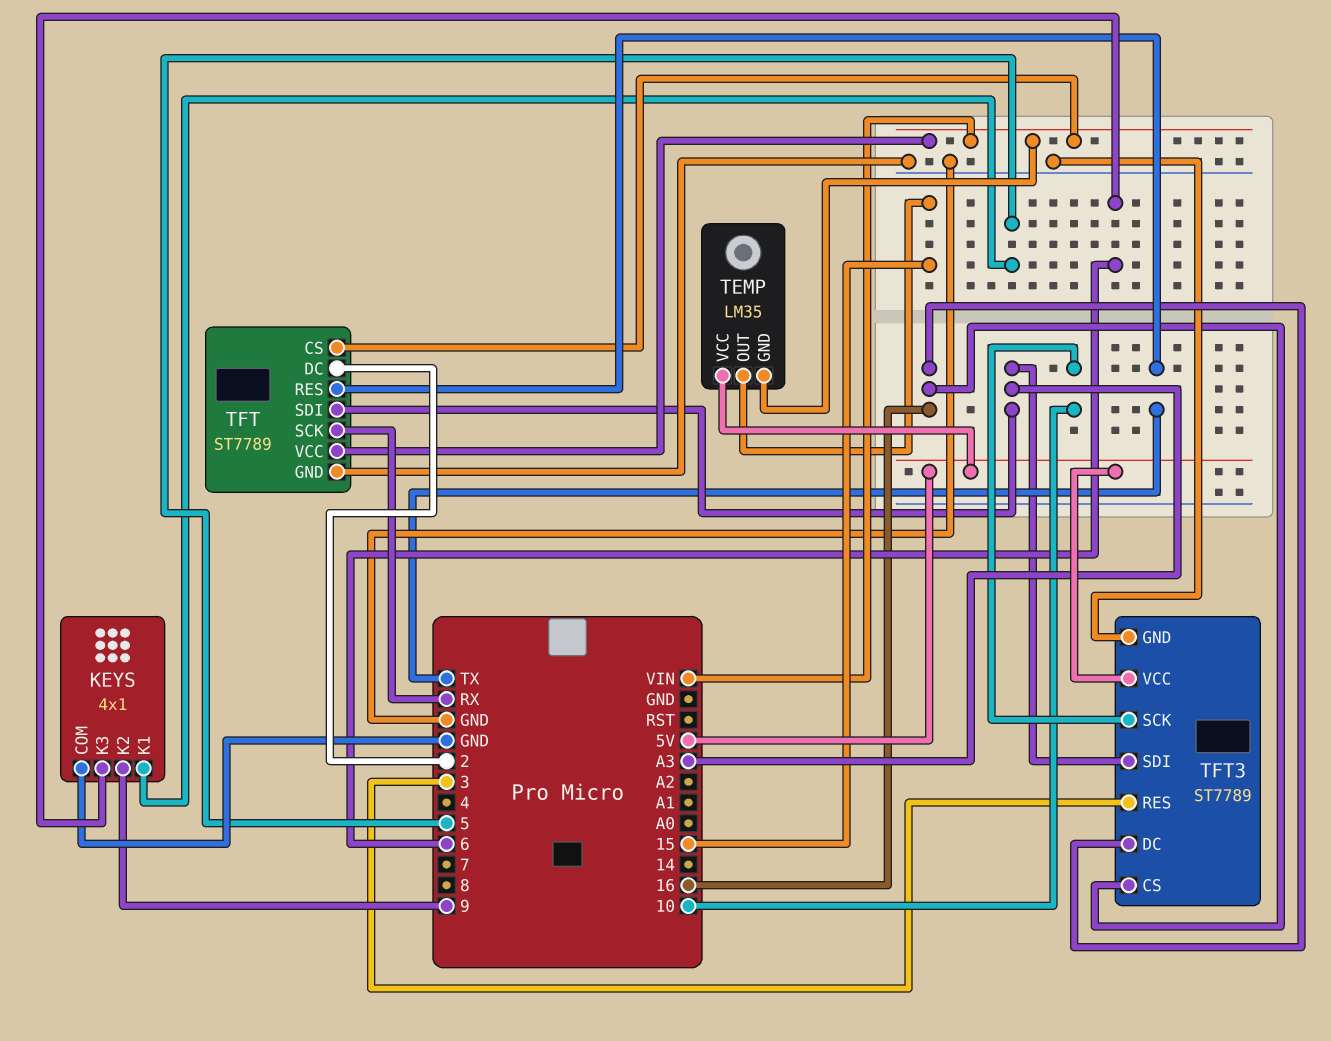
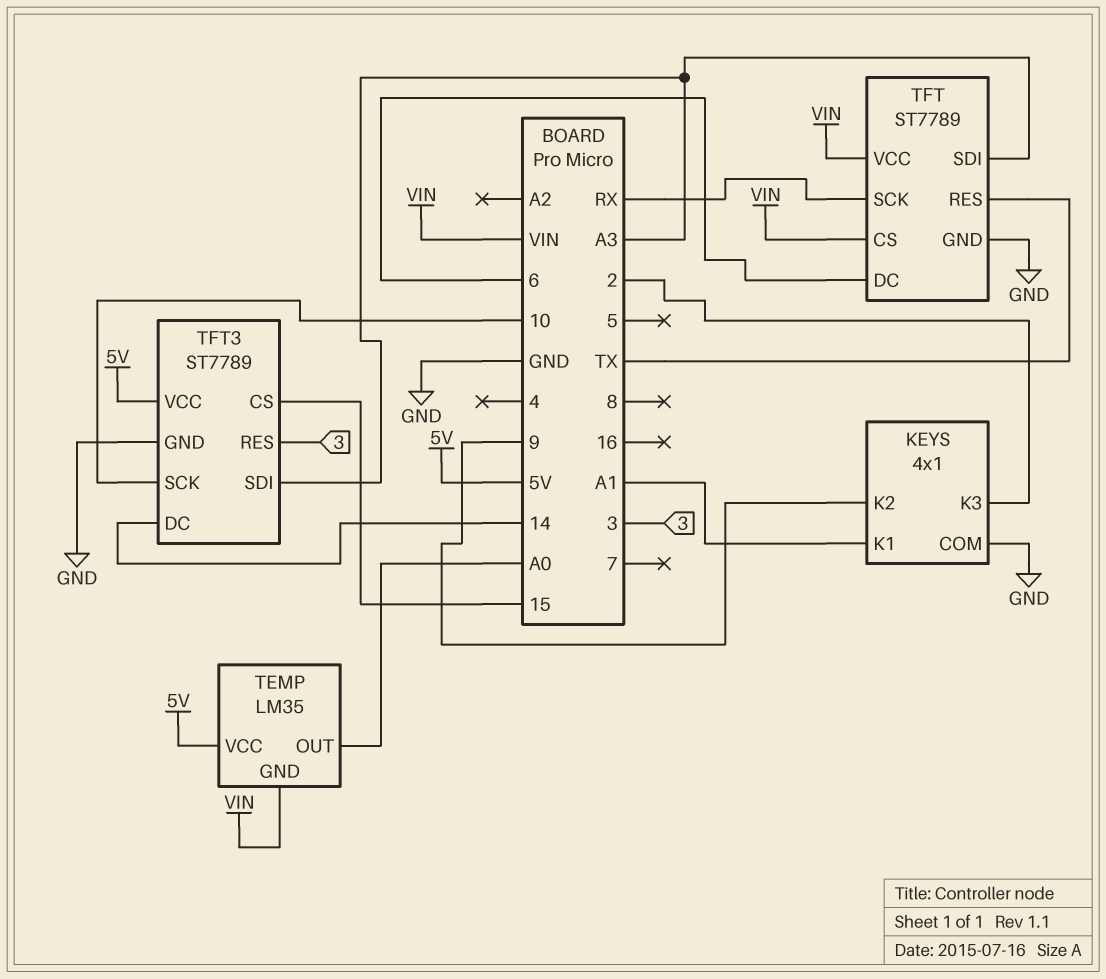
KEYS pin K1: 5 -> A1
KEYS pin K3: 6 -> 2
TEMP pin OUT: 15 -> A0
TFT pin DC: 2 -> 6
TFT3 pin CS: 16 -> 15
TFT3 pin DC: 16 -> 14

